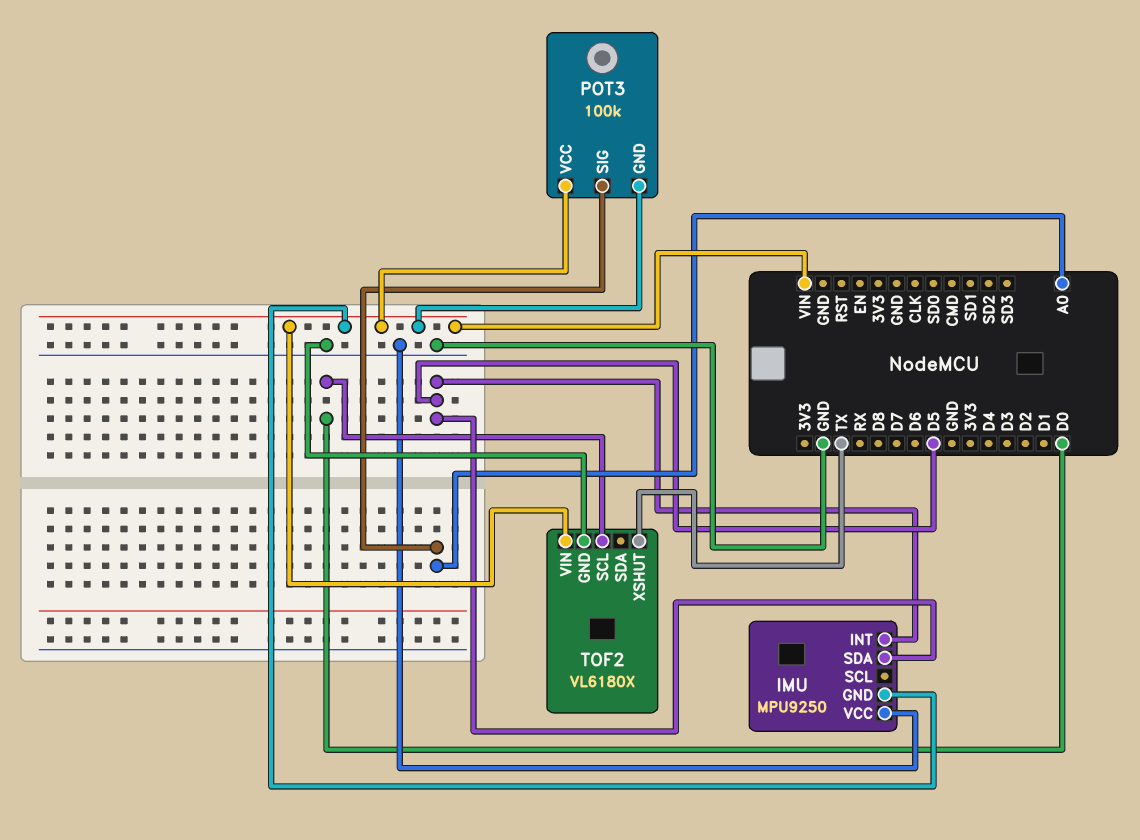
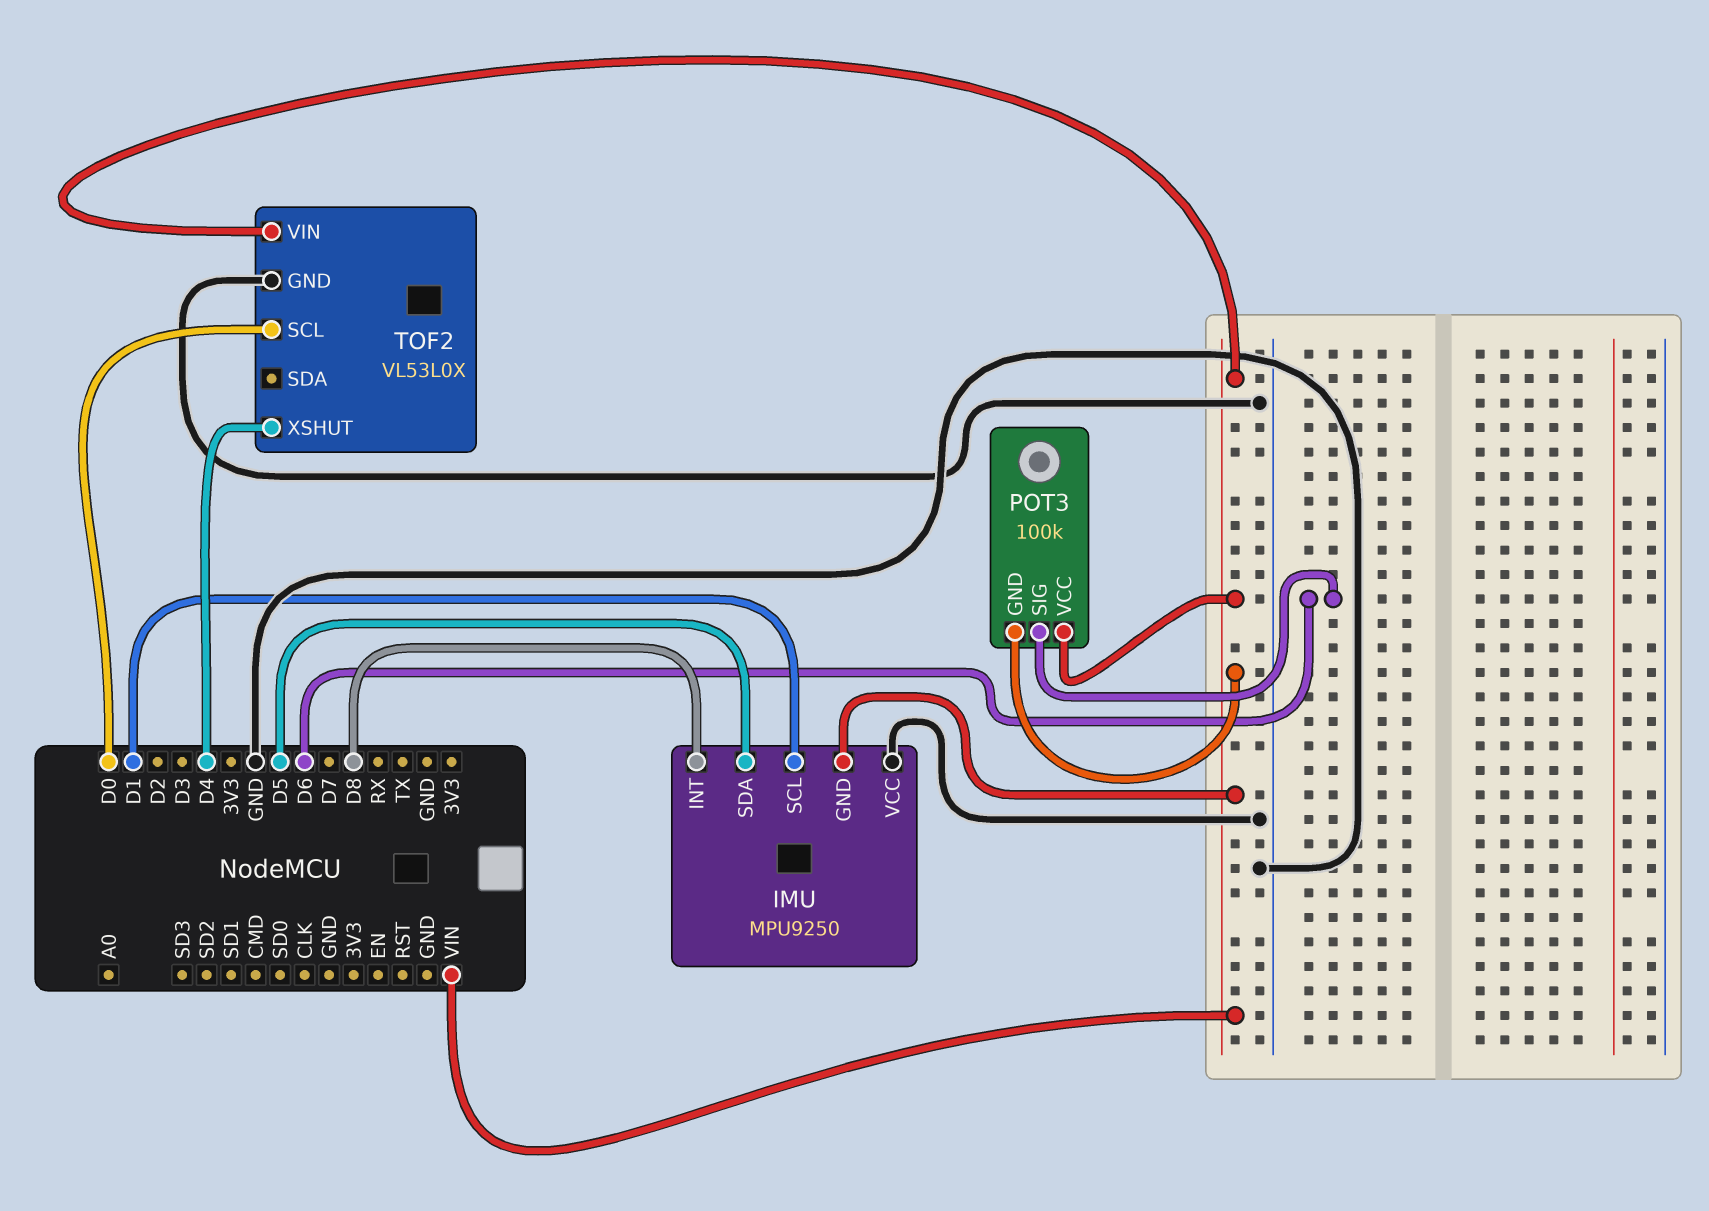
IMU pin INT: D5 -> D8
IMU pin SCL: none -> D1
POT3 pin SIG: A0 -> D6
TOF2: VL6180X -> VL53L0X
TOF2 pin XSHUT: TX -> D4

